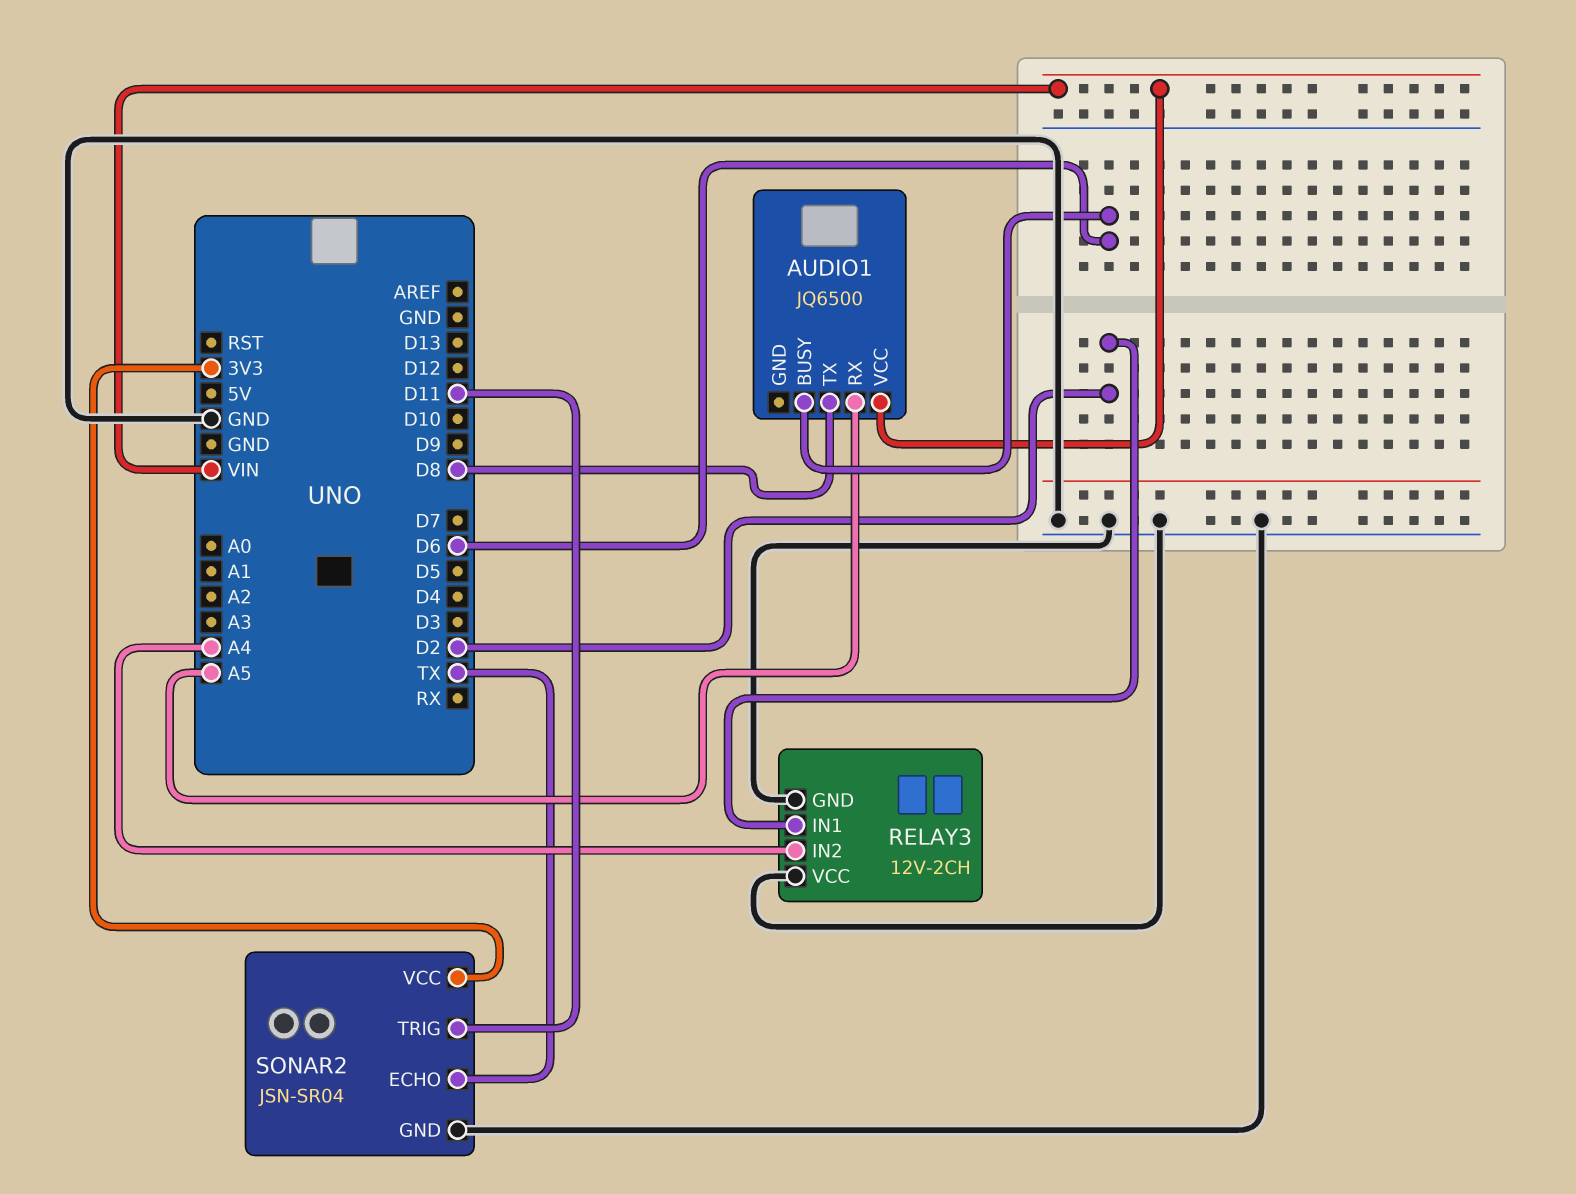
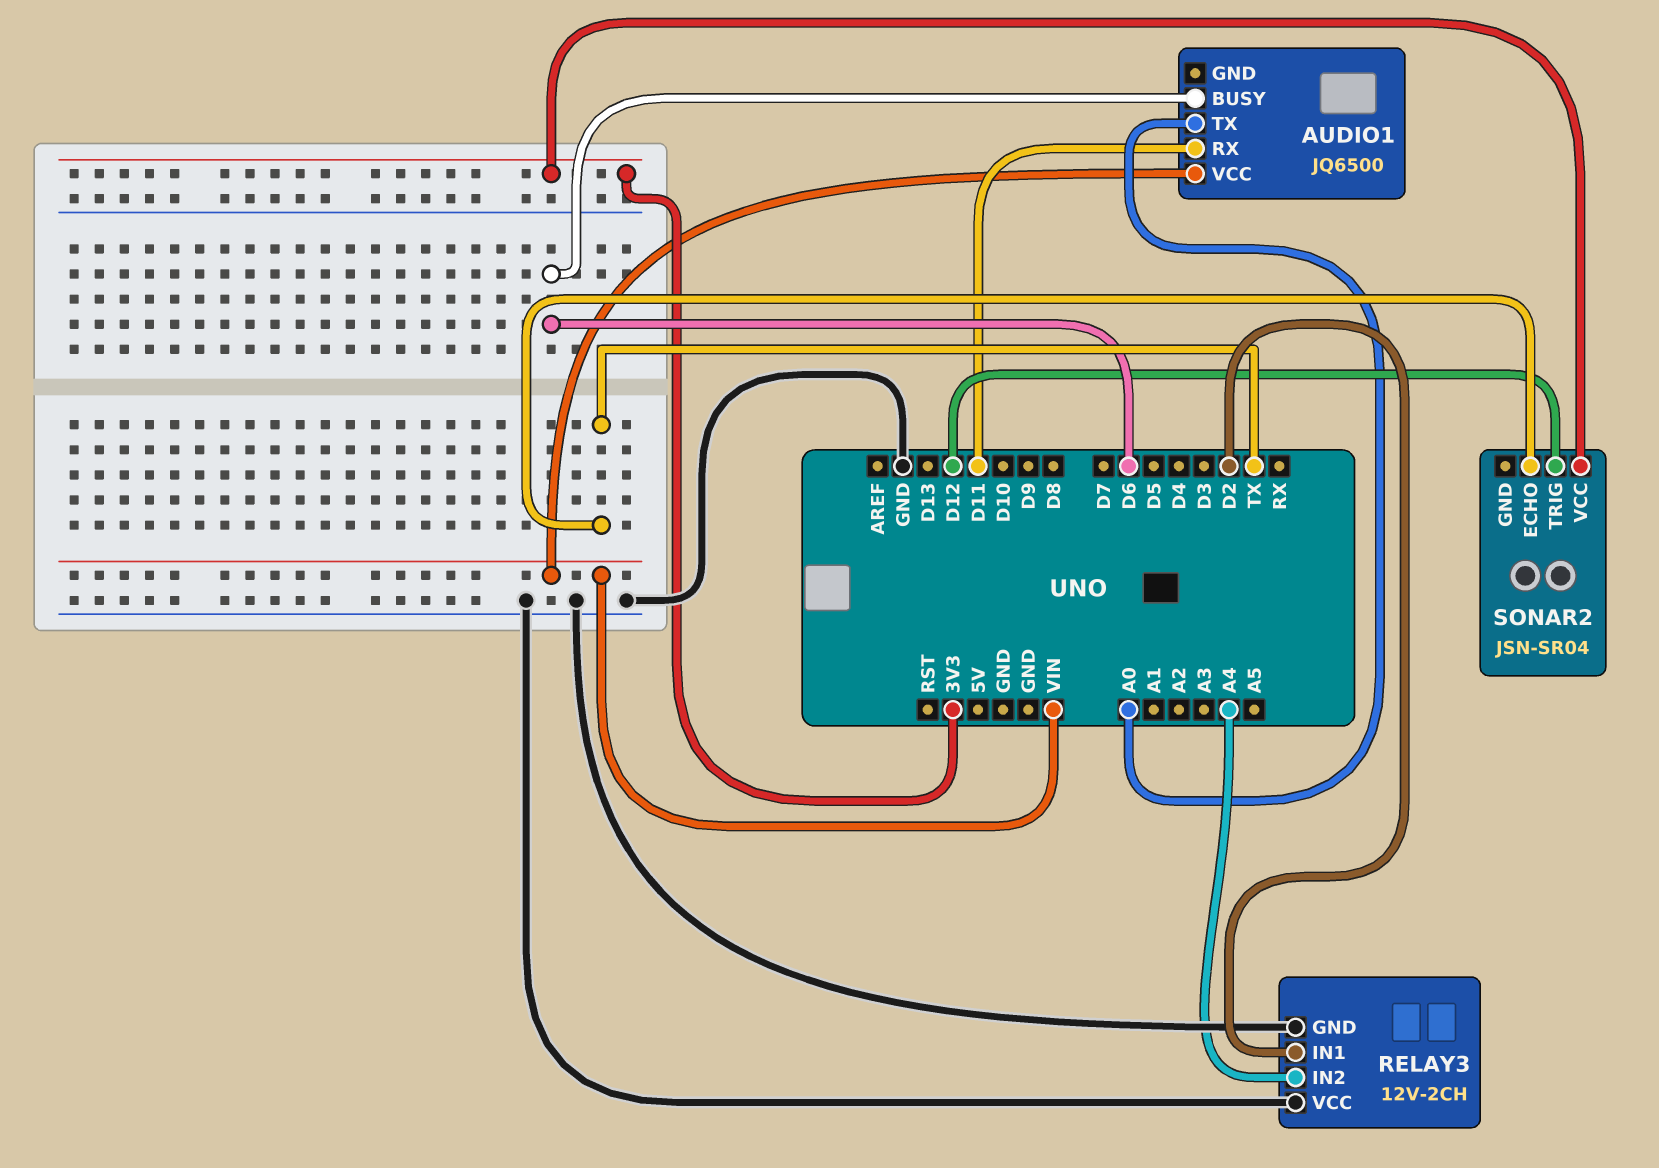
AUDIO1 pin RX: A5 -> D11
AUDIO1 pin TX: D8 -> A0
SONAR2 pin GND: GND -> none
SONAR2 pin TRIG: D11 -> D12

